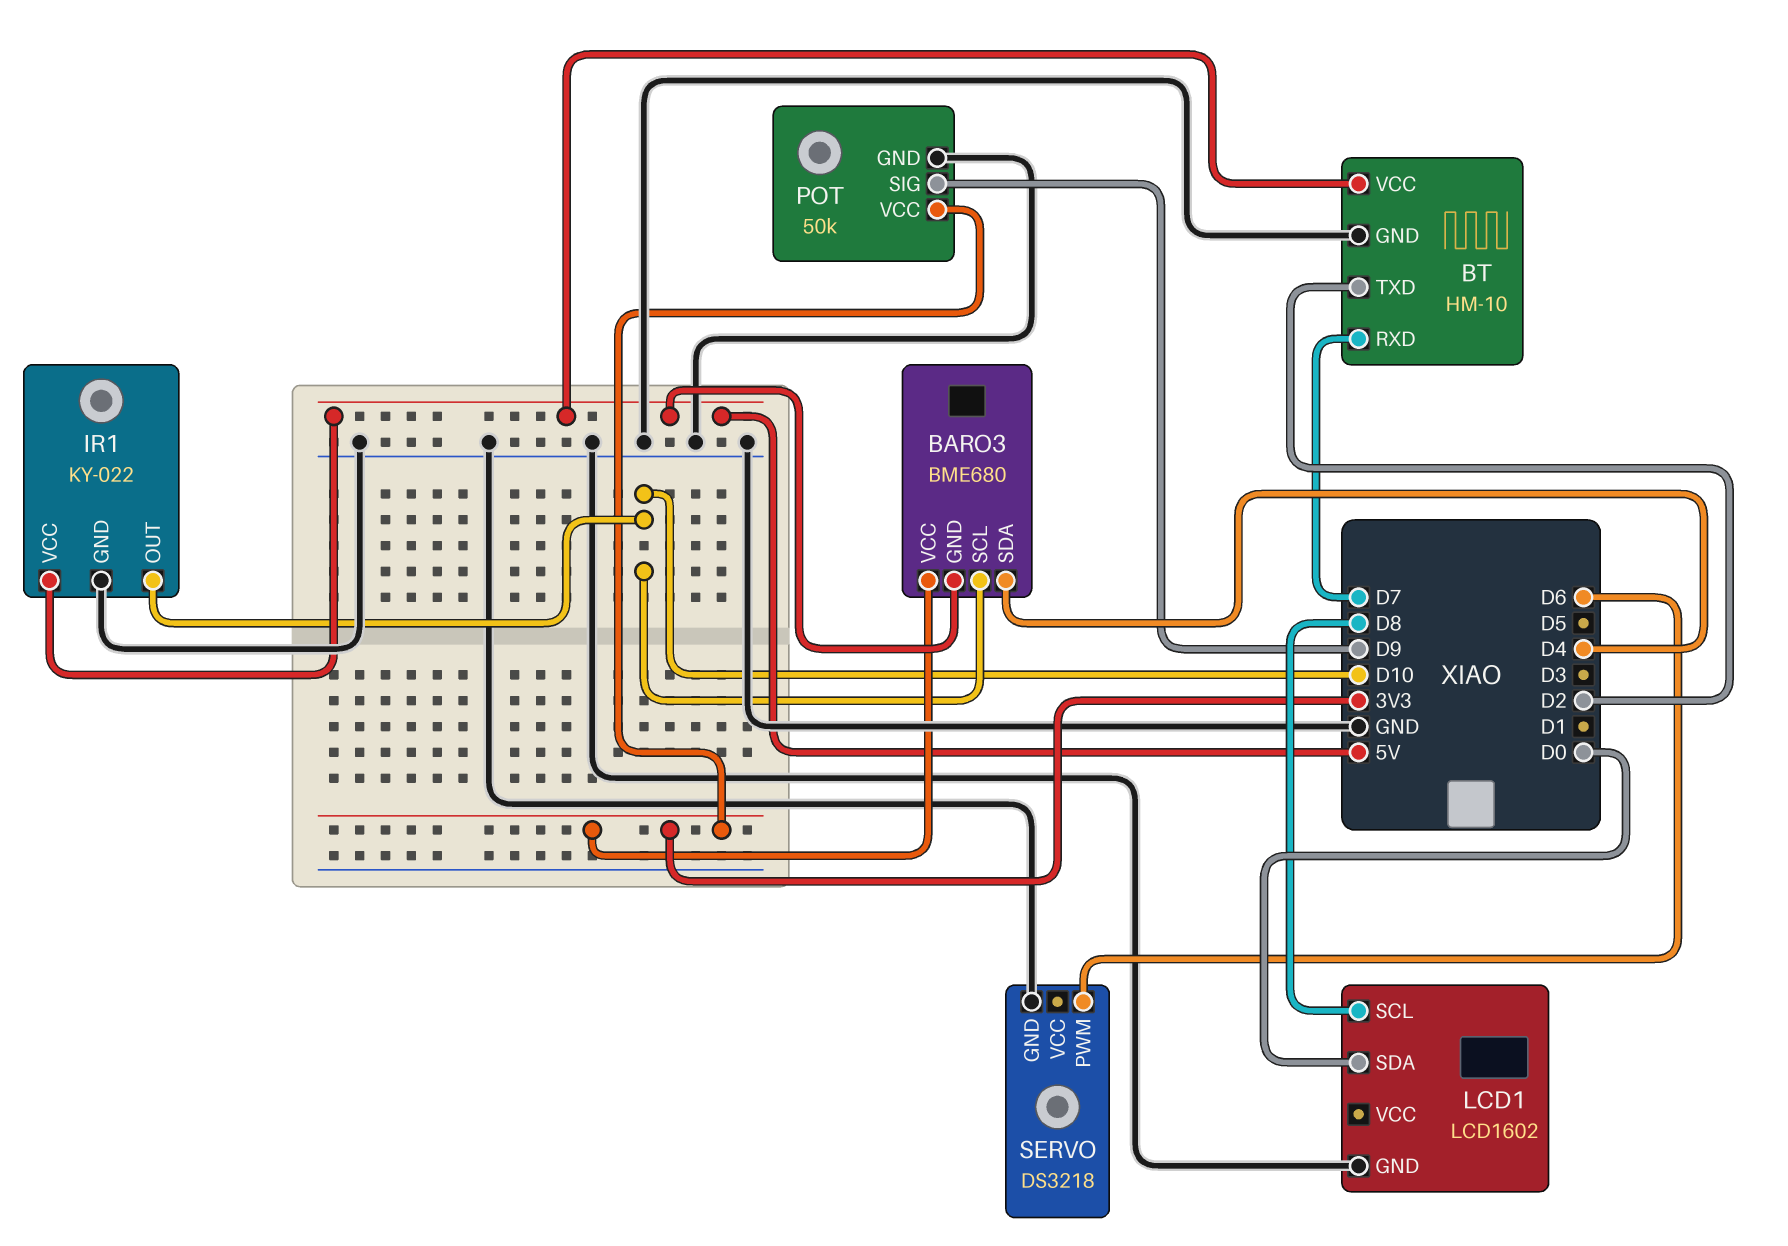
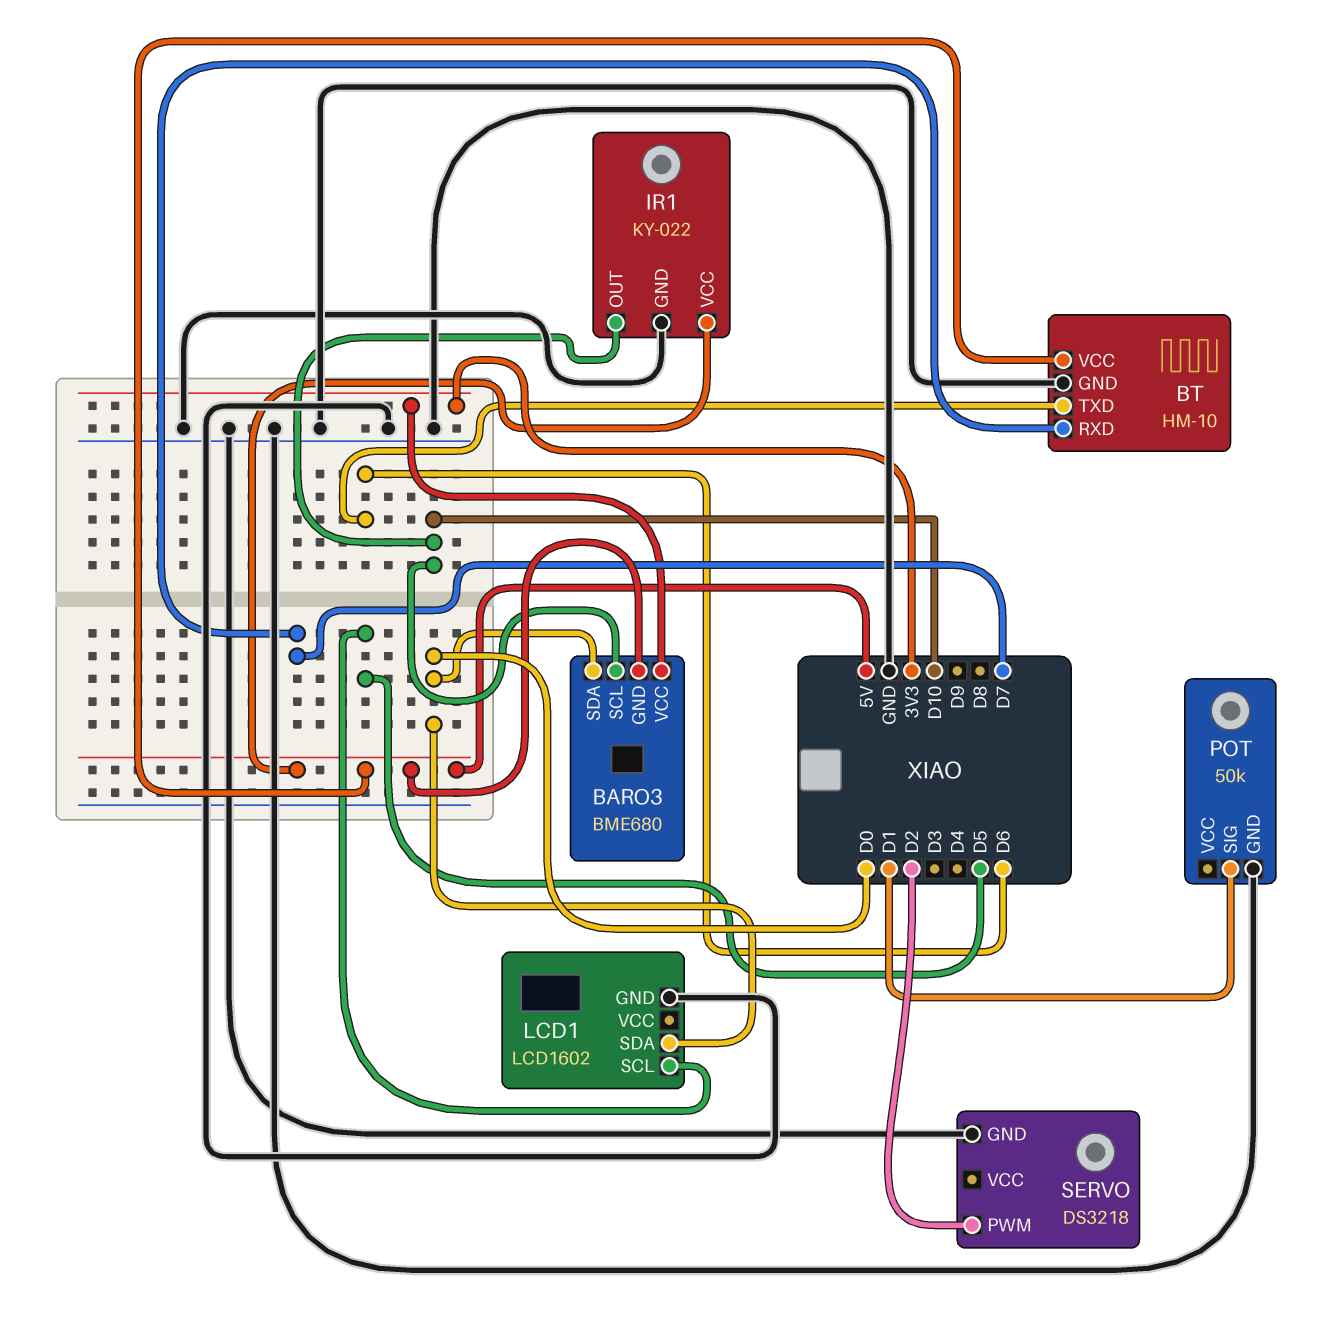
BARO3 pin SDA: D4 -> D0
BT pin TXD: D2 -> D6
LCD1 pin SCL: D8 -> D5
POT pin SIG: D9 -> D1
POT pin VCC: 3V3 -> none
SERVO pin PWM: D6 -> D2

